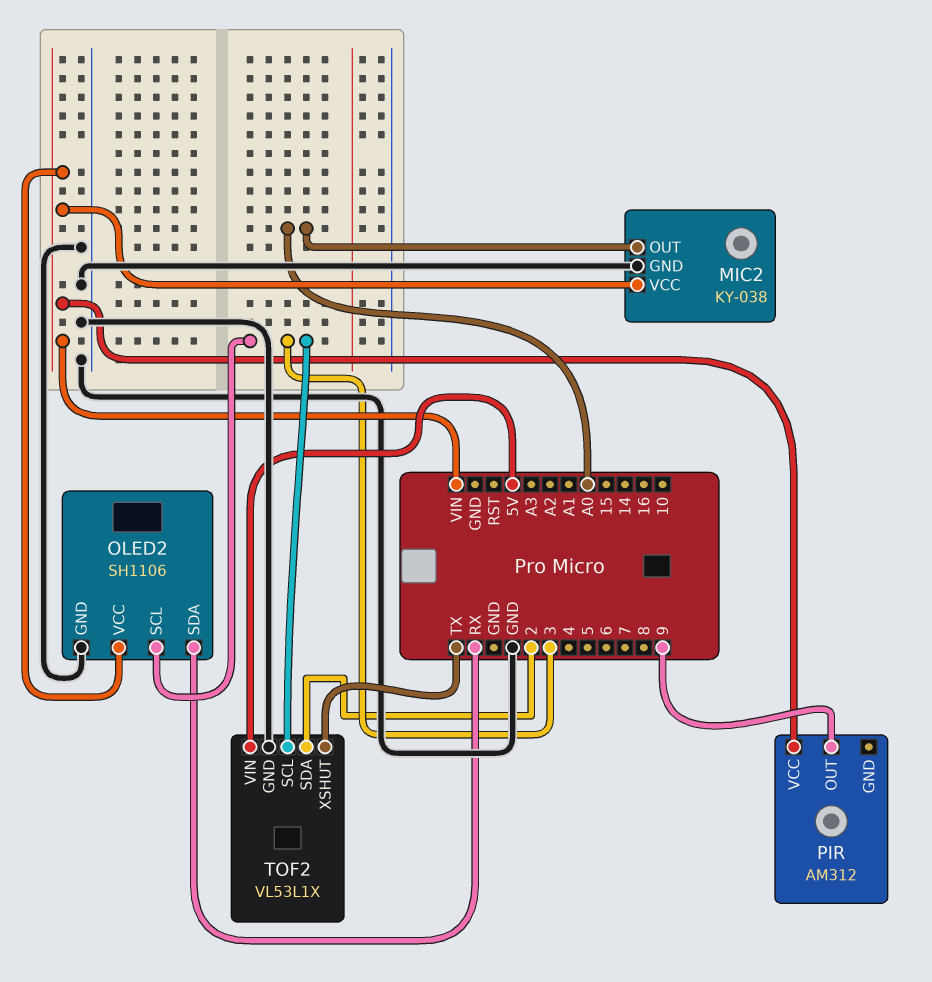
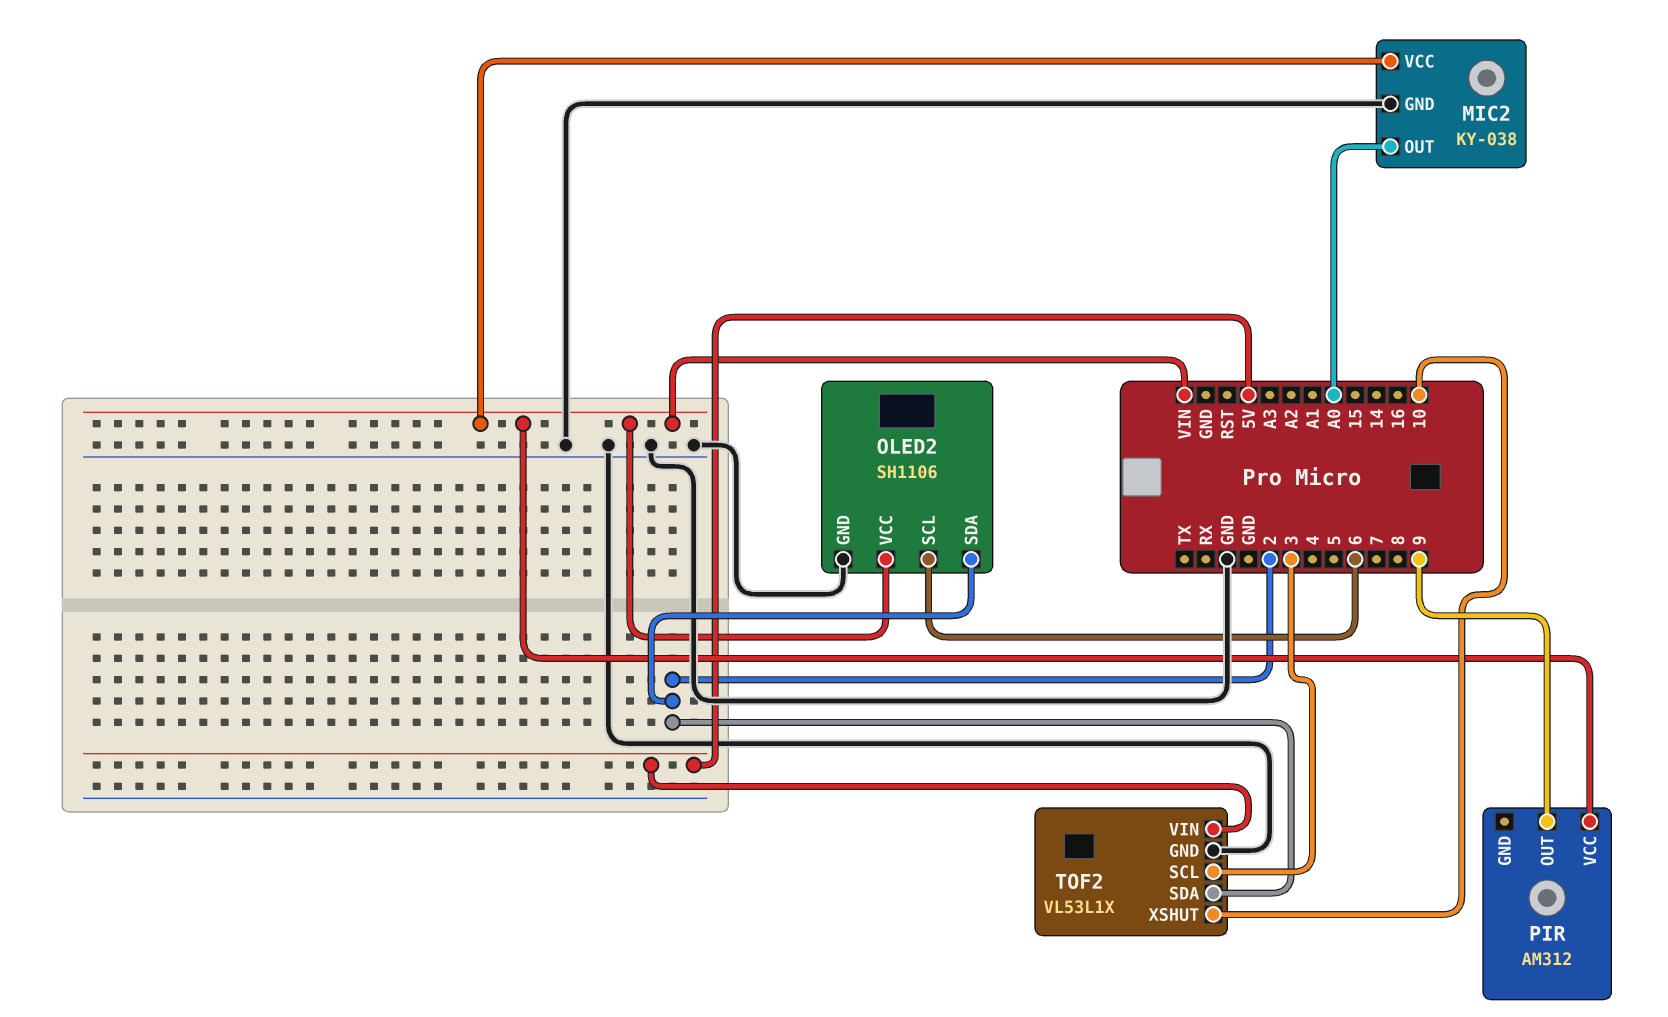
OLED2 pin SCL: 3 -> 6
OLED2 pin SDA: RX -> 2
TOF2 pin XSHUT: TX -> 10

